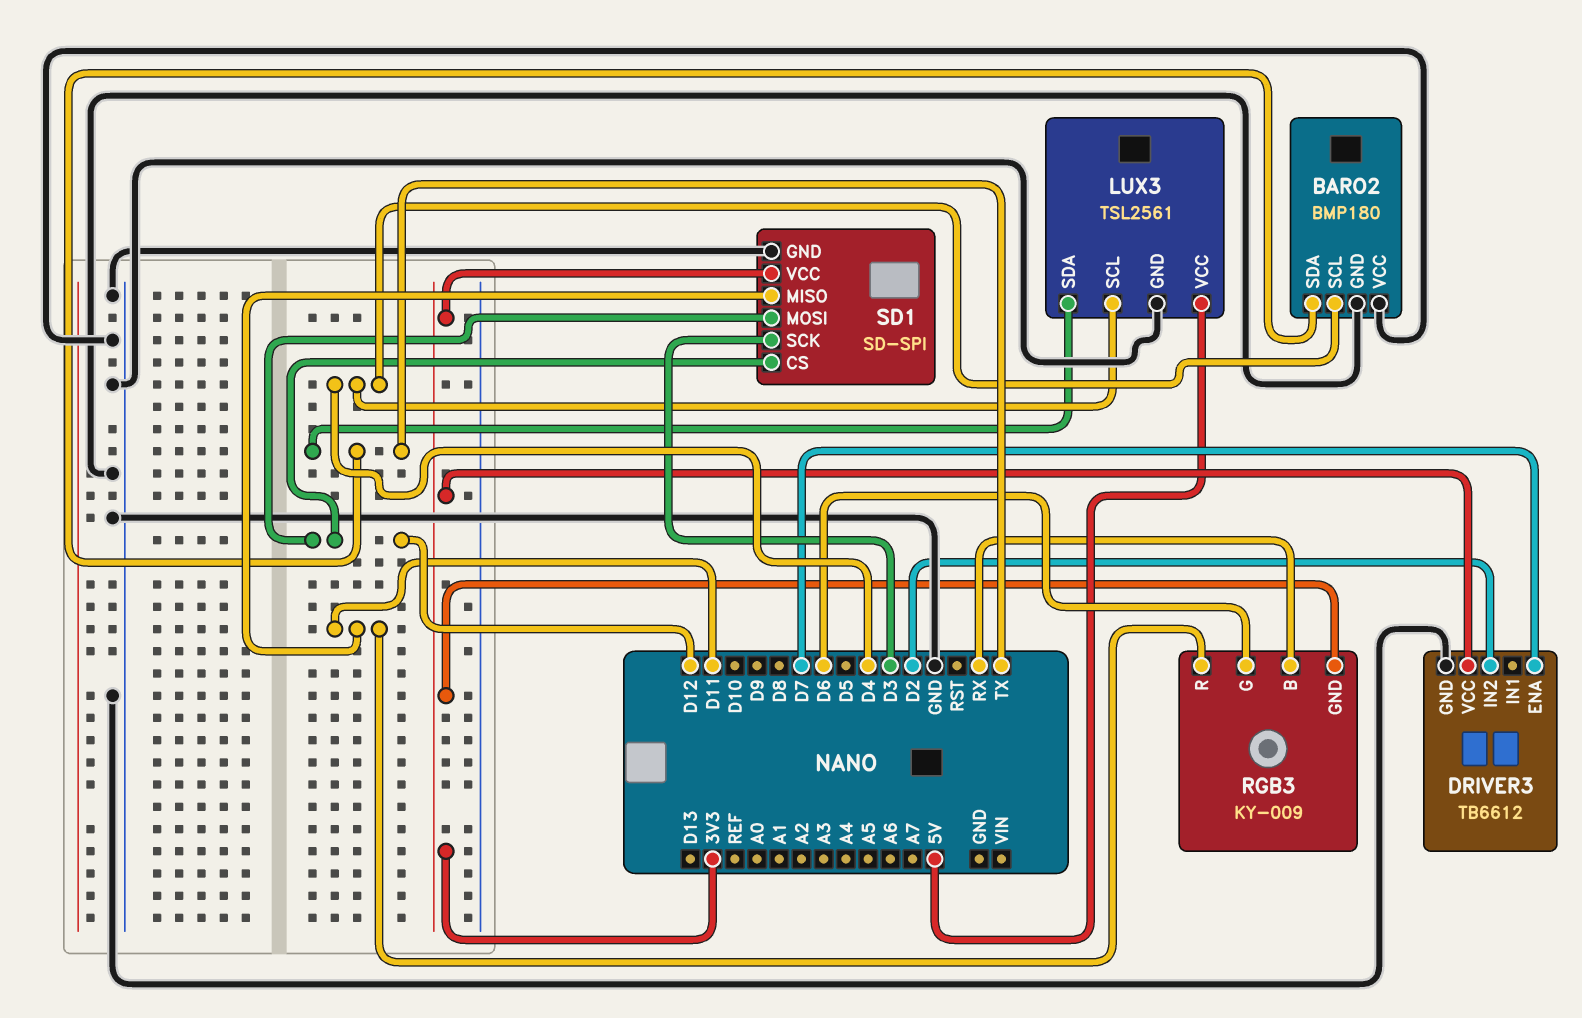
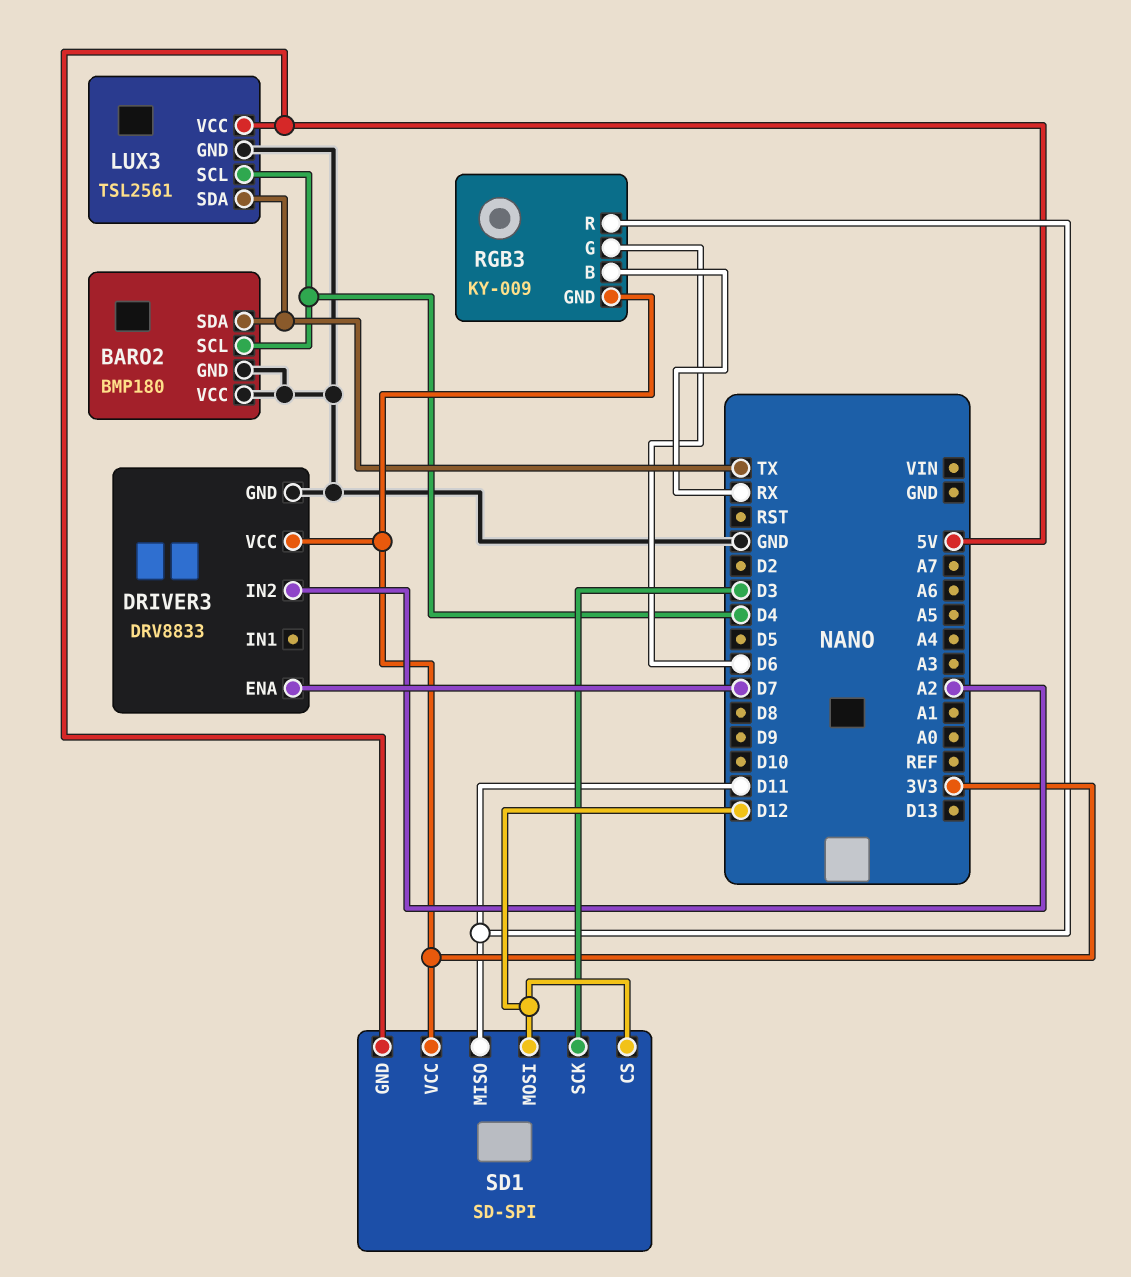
DRIVER3: TB6612 -> DRV8833
DRIVER3 pin IN2: D2 -> A2
SD1 pin GND: GND -> 5V

